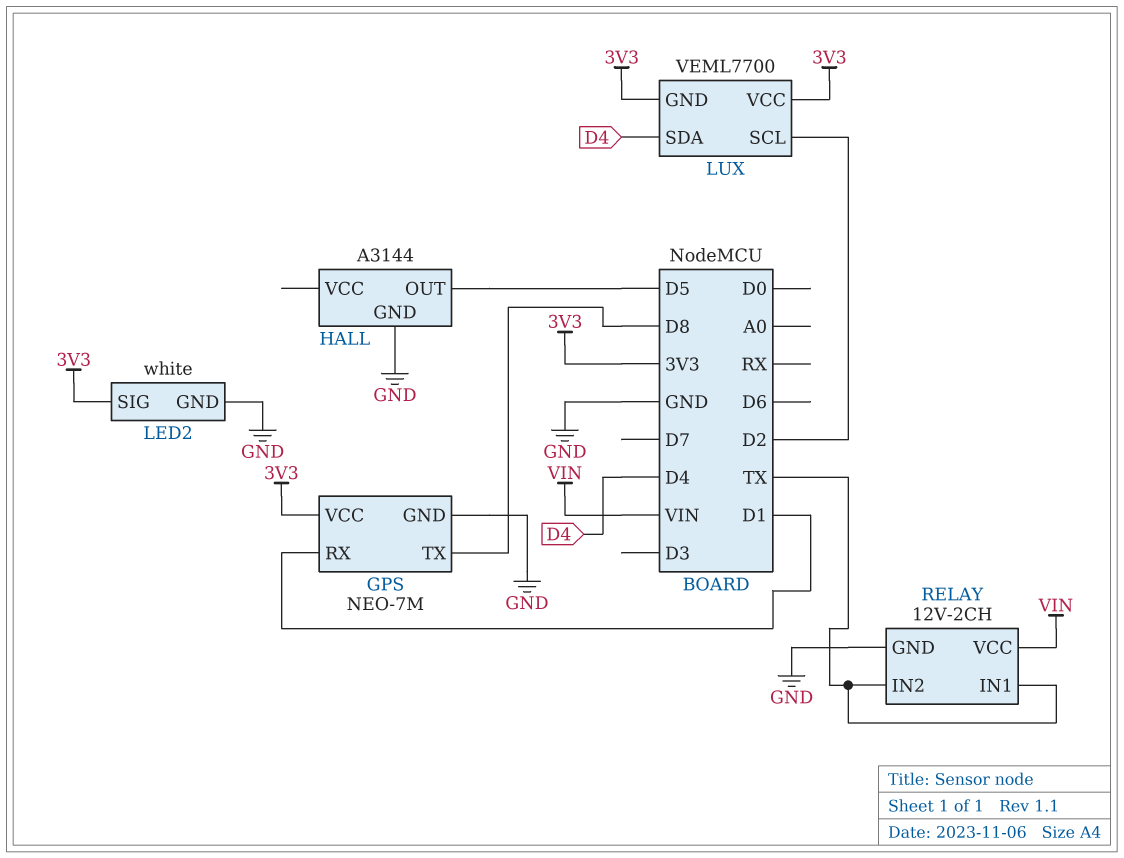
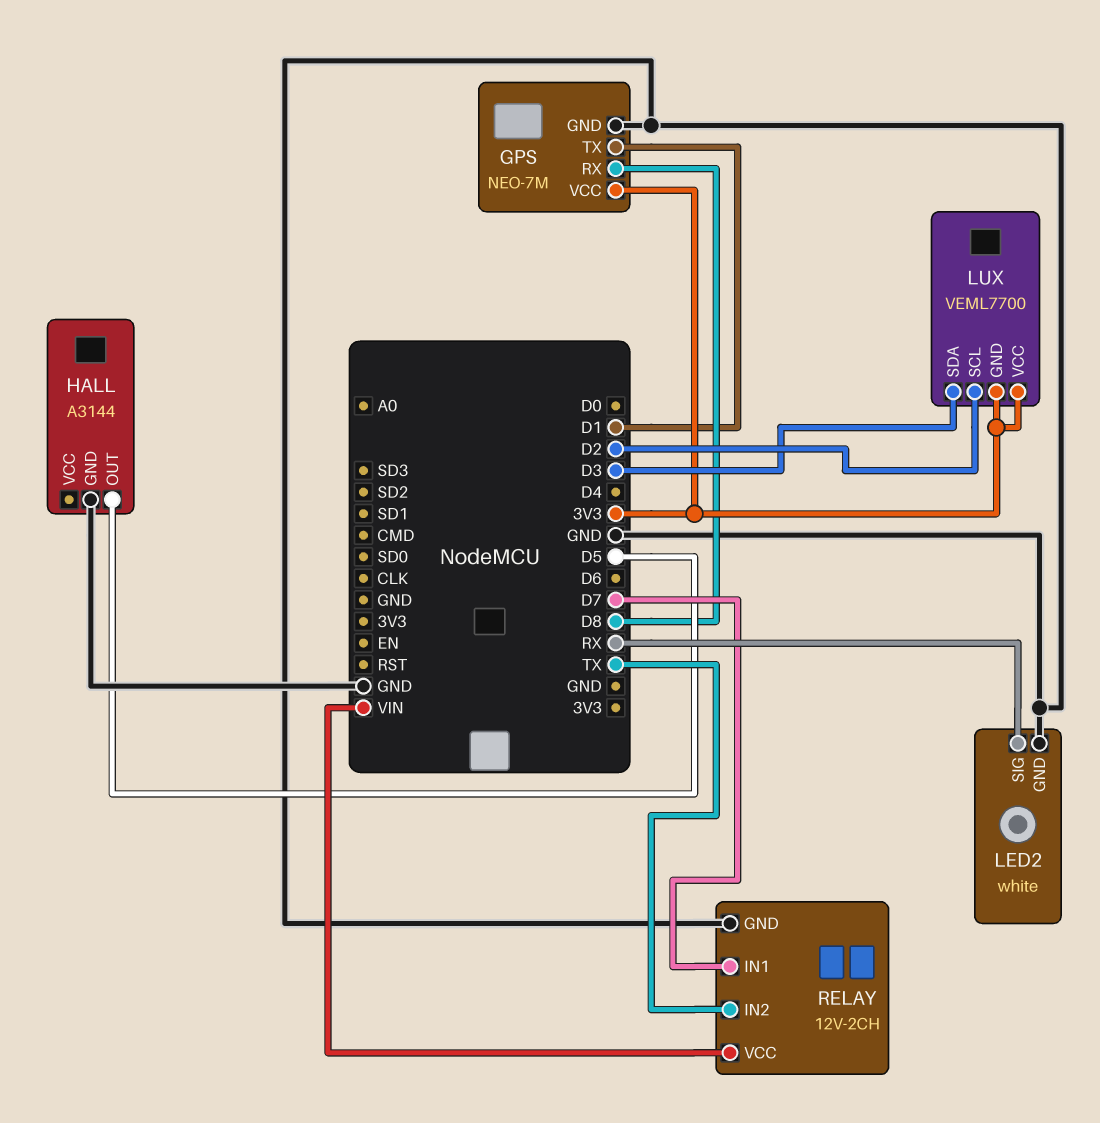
GPS pin RX: D1 -> D8
GPS pin TX: D8 -> D1
LED2 pin SIG: 3V3 -> RX
LUX pin SDA: D4 -> D3
RELAY pin IN1: TX -> D7

